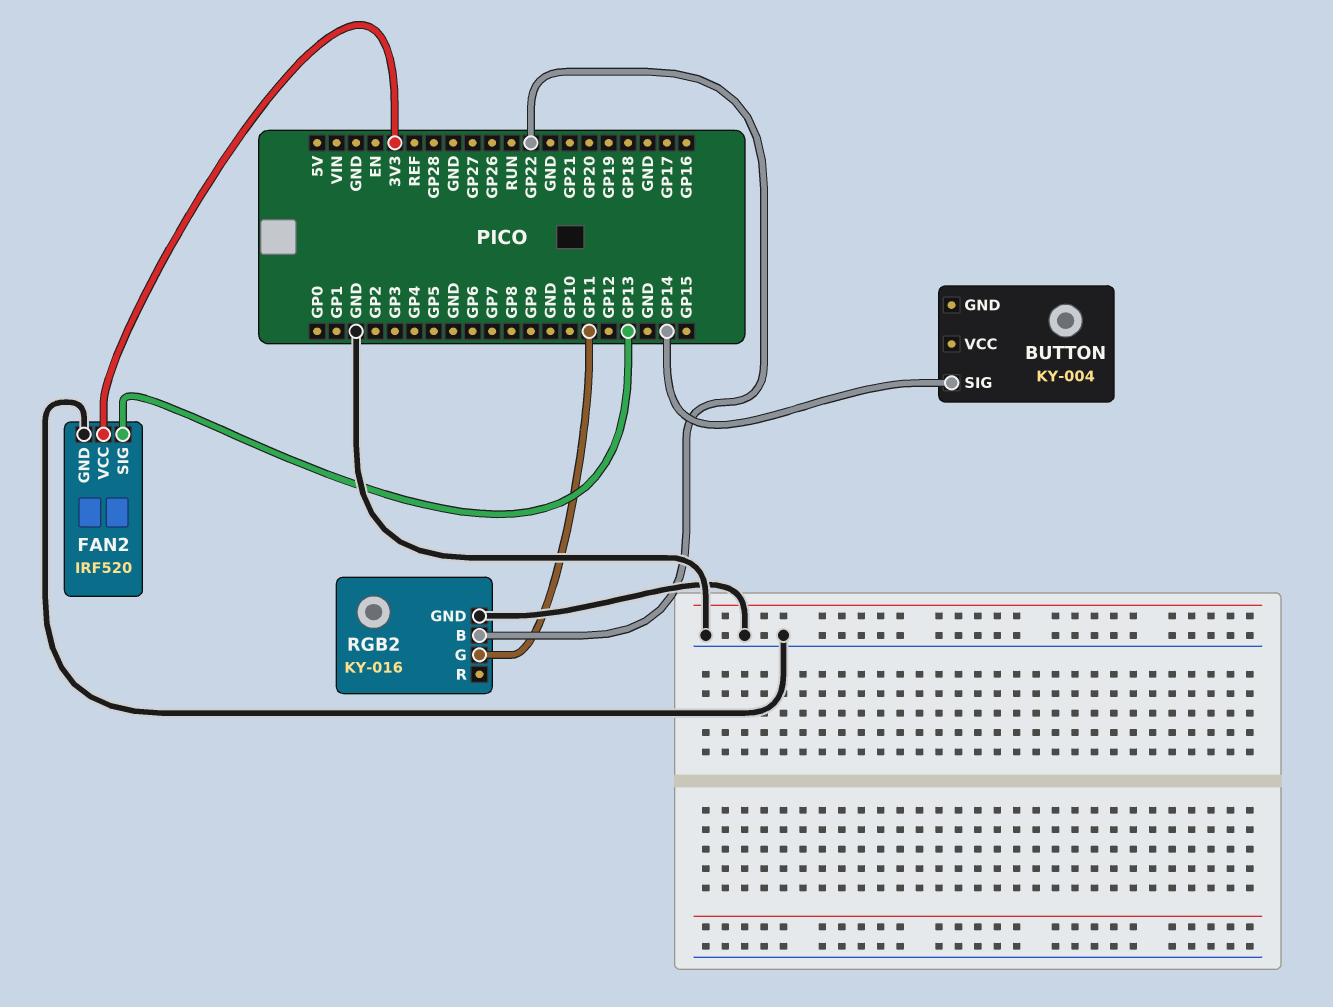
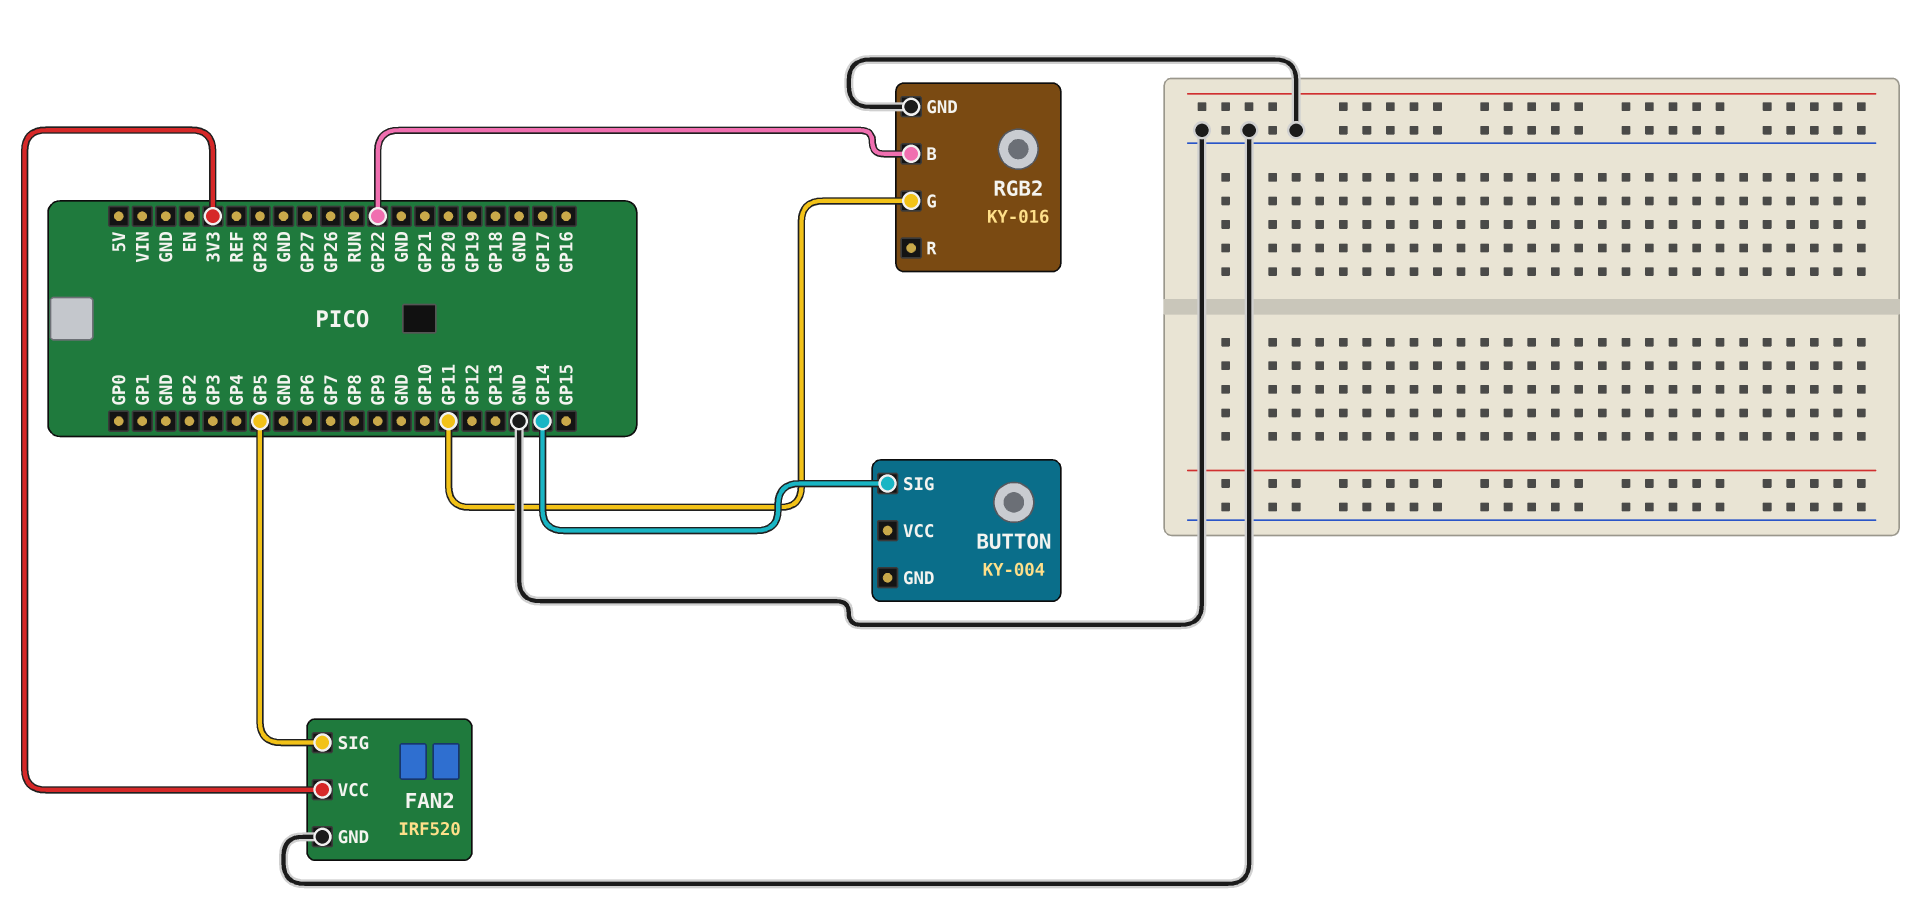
FAN2 pin SIG: GP13 -> GP5

